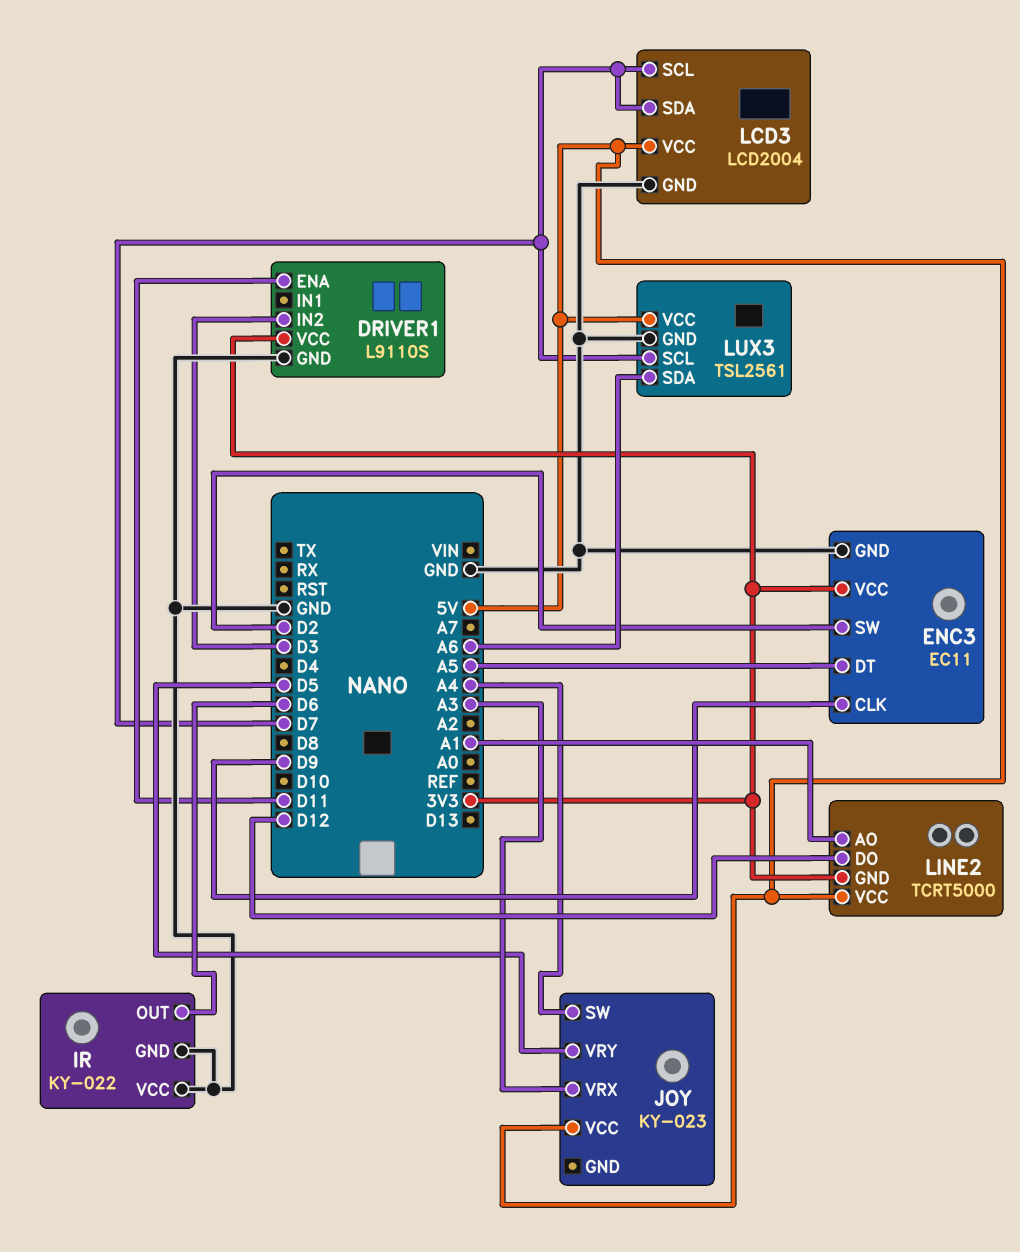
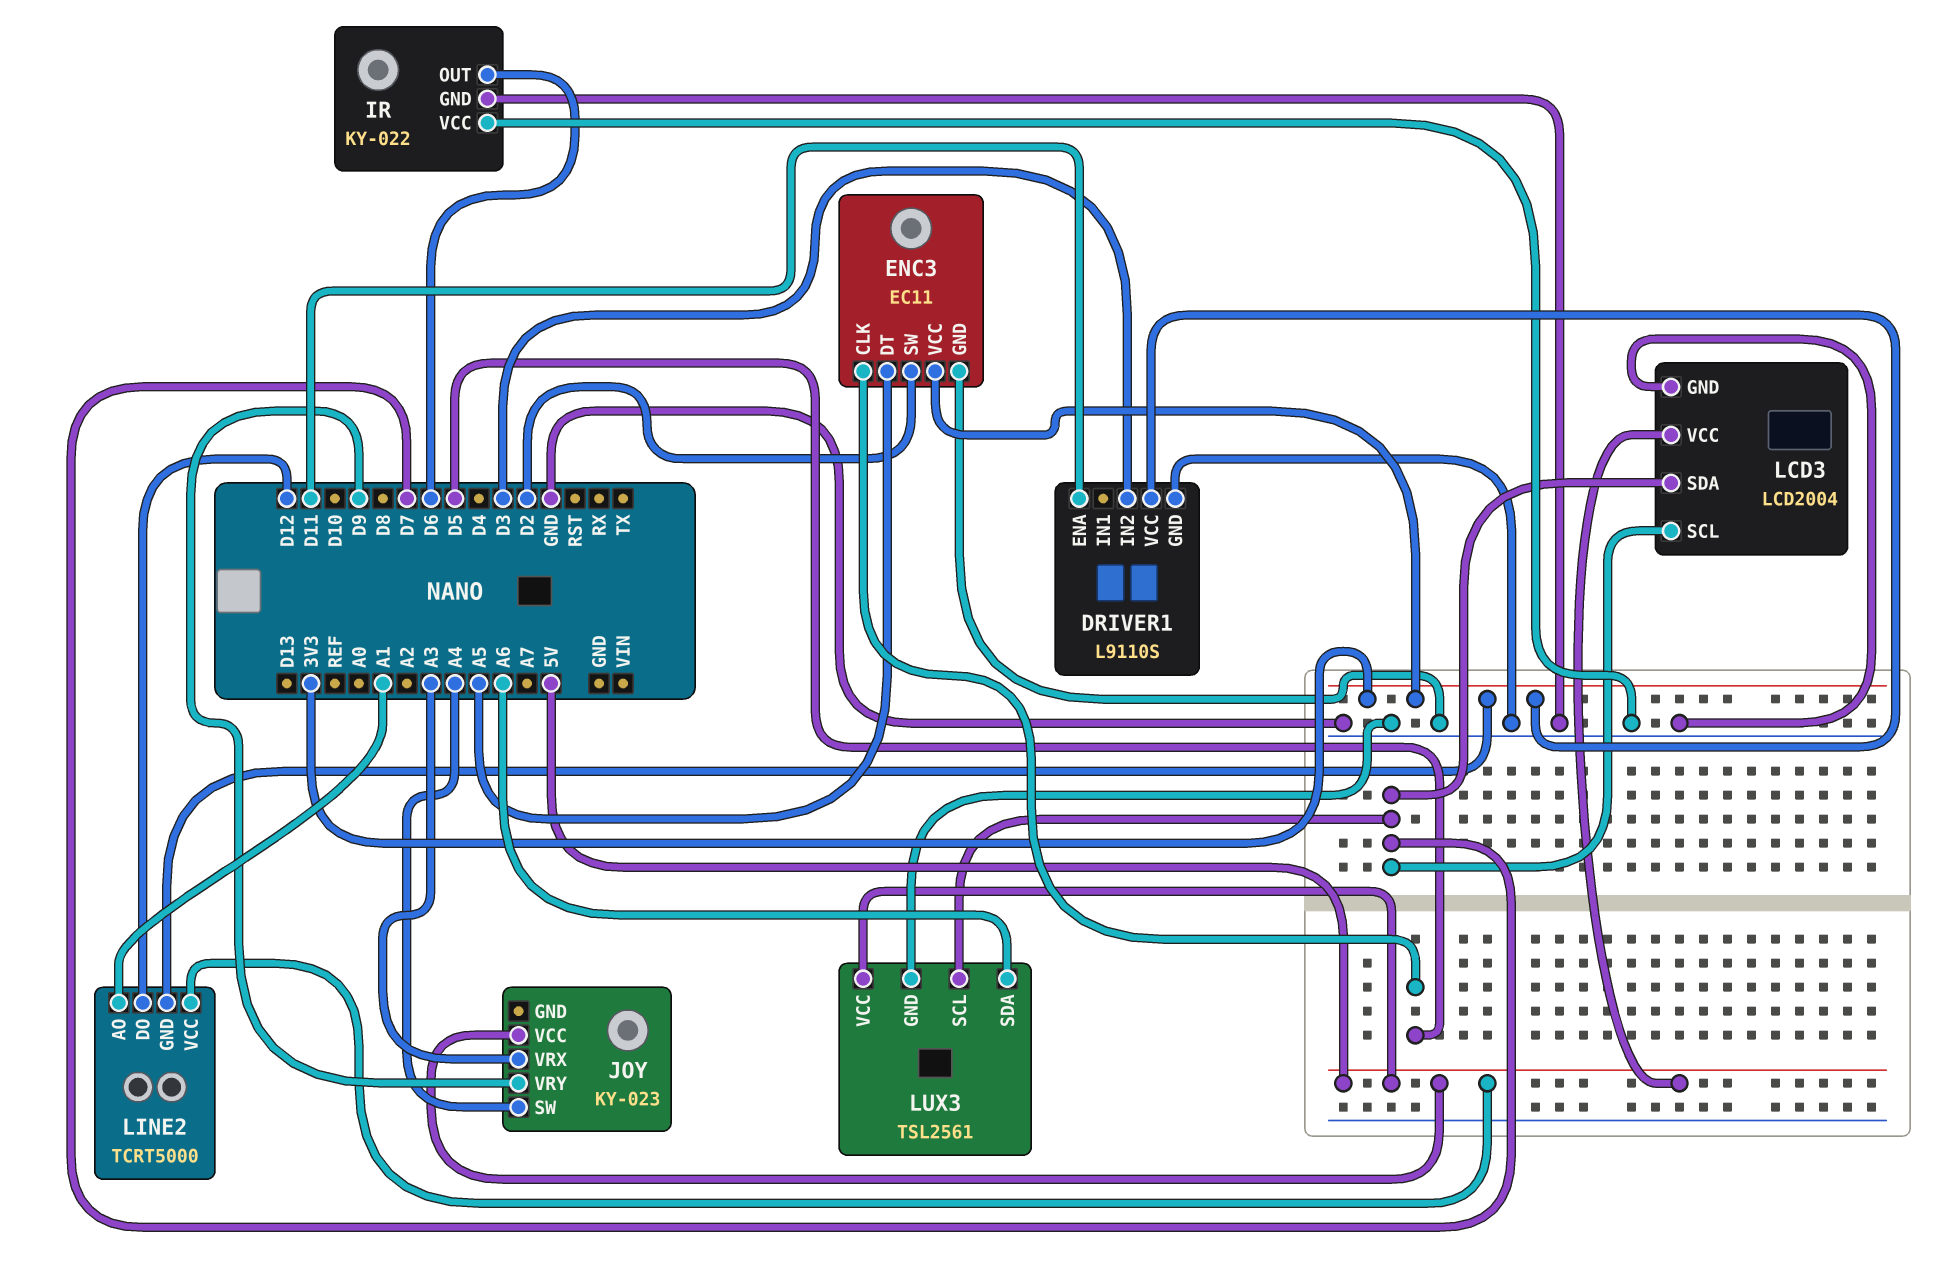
ENC3 pin CLK: D9 -> D5
JOY pin VRY: D5 -> D9

